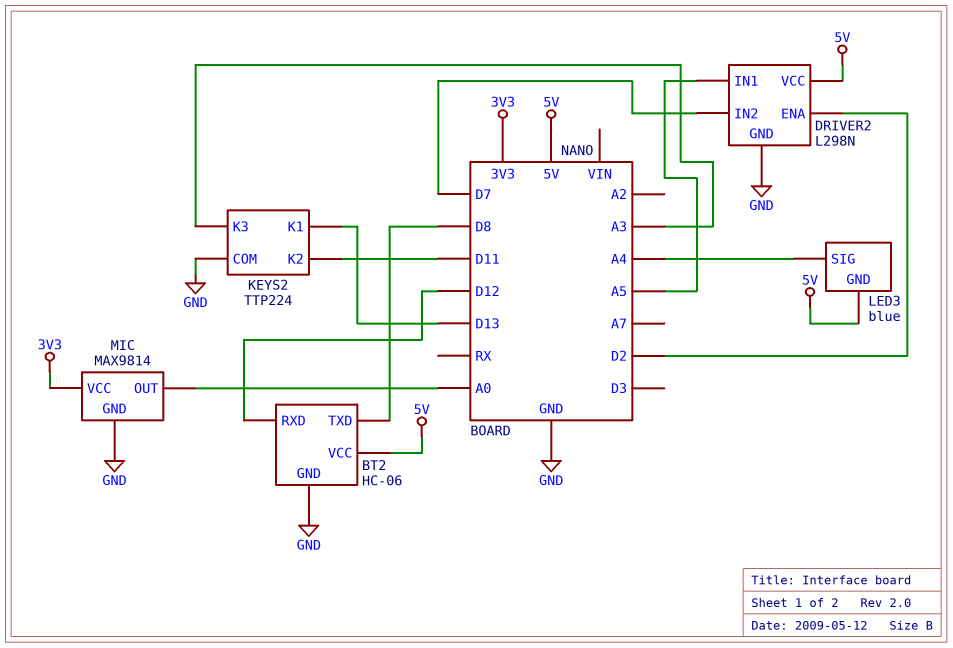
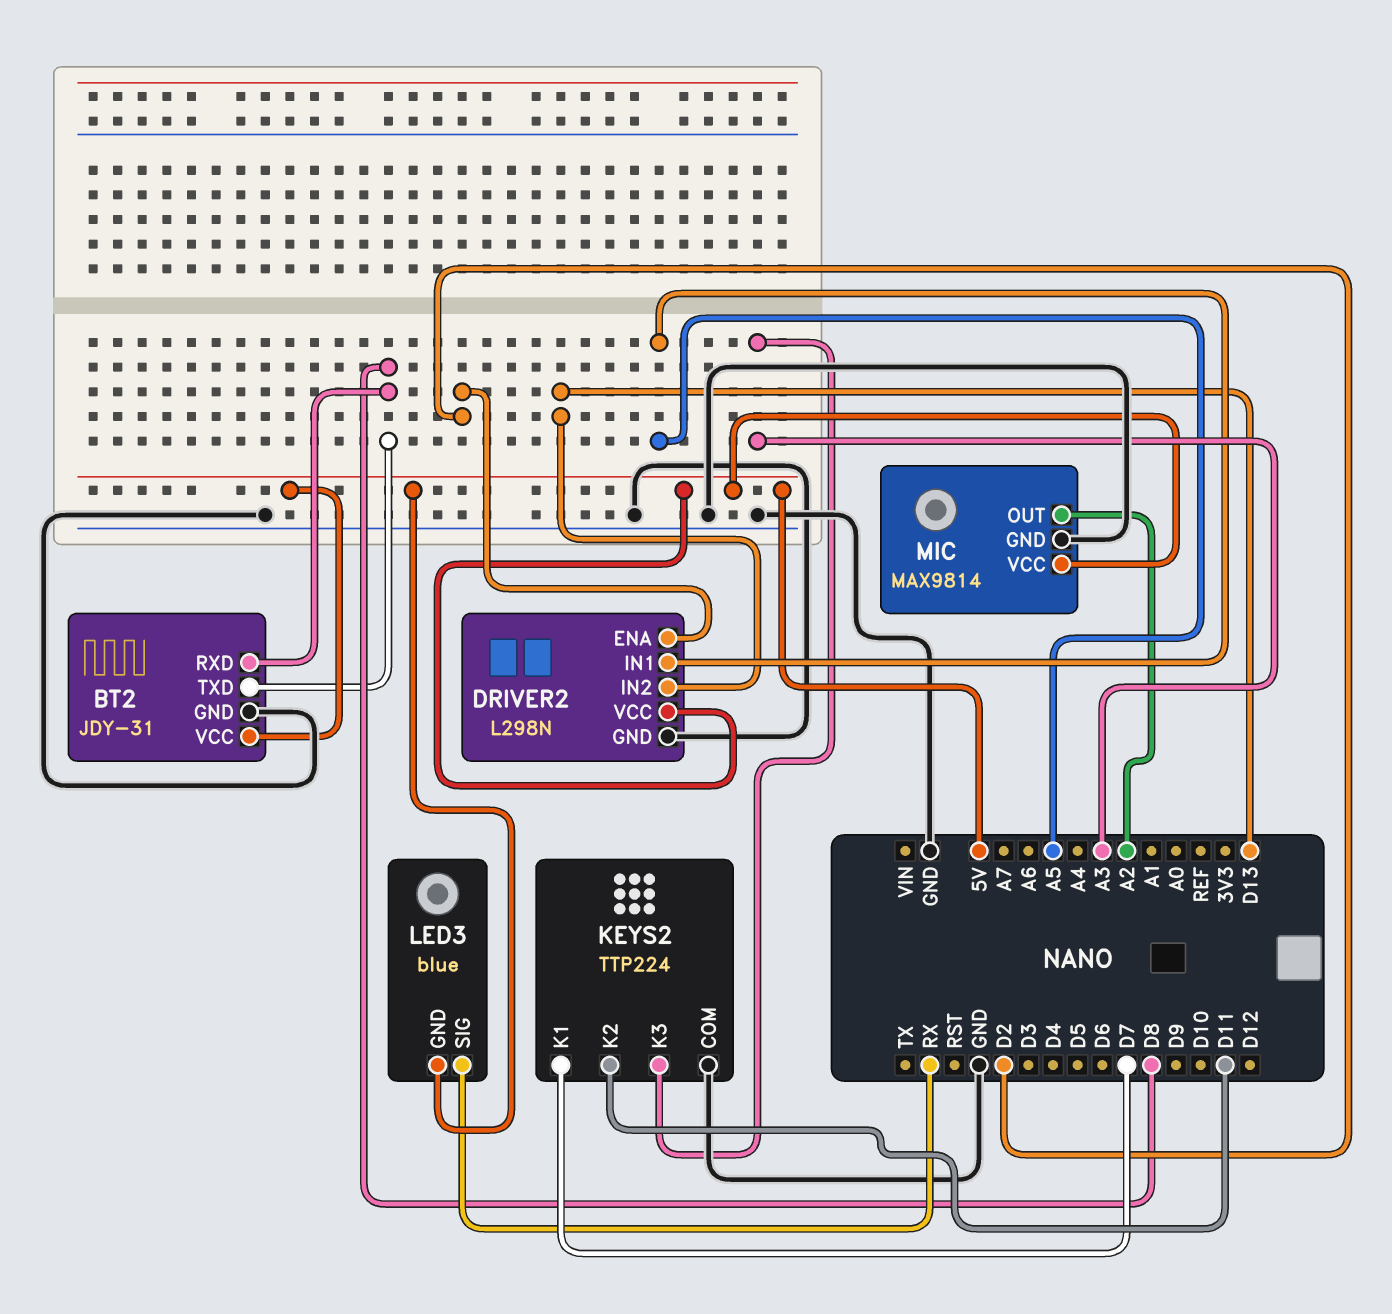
BT2: HC-06 -> JDY-31
BT2 pin RXD: D12 -> D8
DRIVER2 pin IN2: D7 -> D13
KEYS2 pin K1: D13 -> D7
LED3 pin SIG: A4 -> RX
MIC pin OUT: A0 -> A2
MIC pin VCC: 3V3 -> 5V

